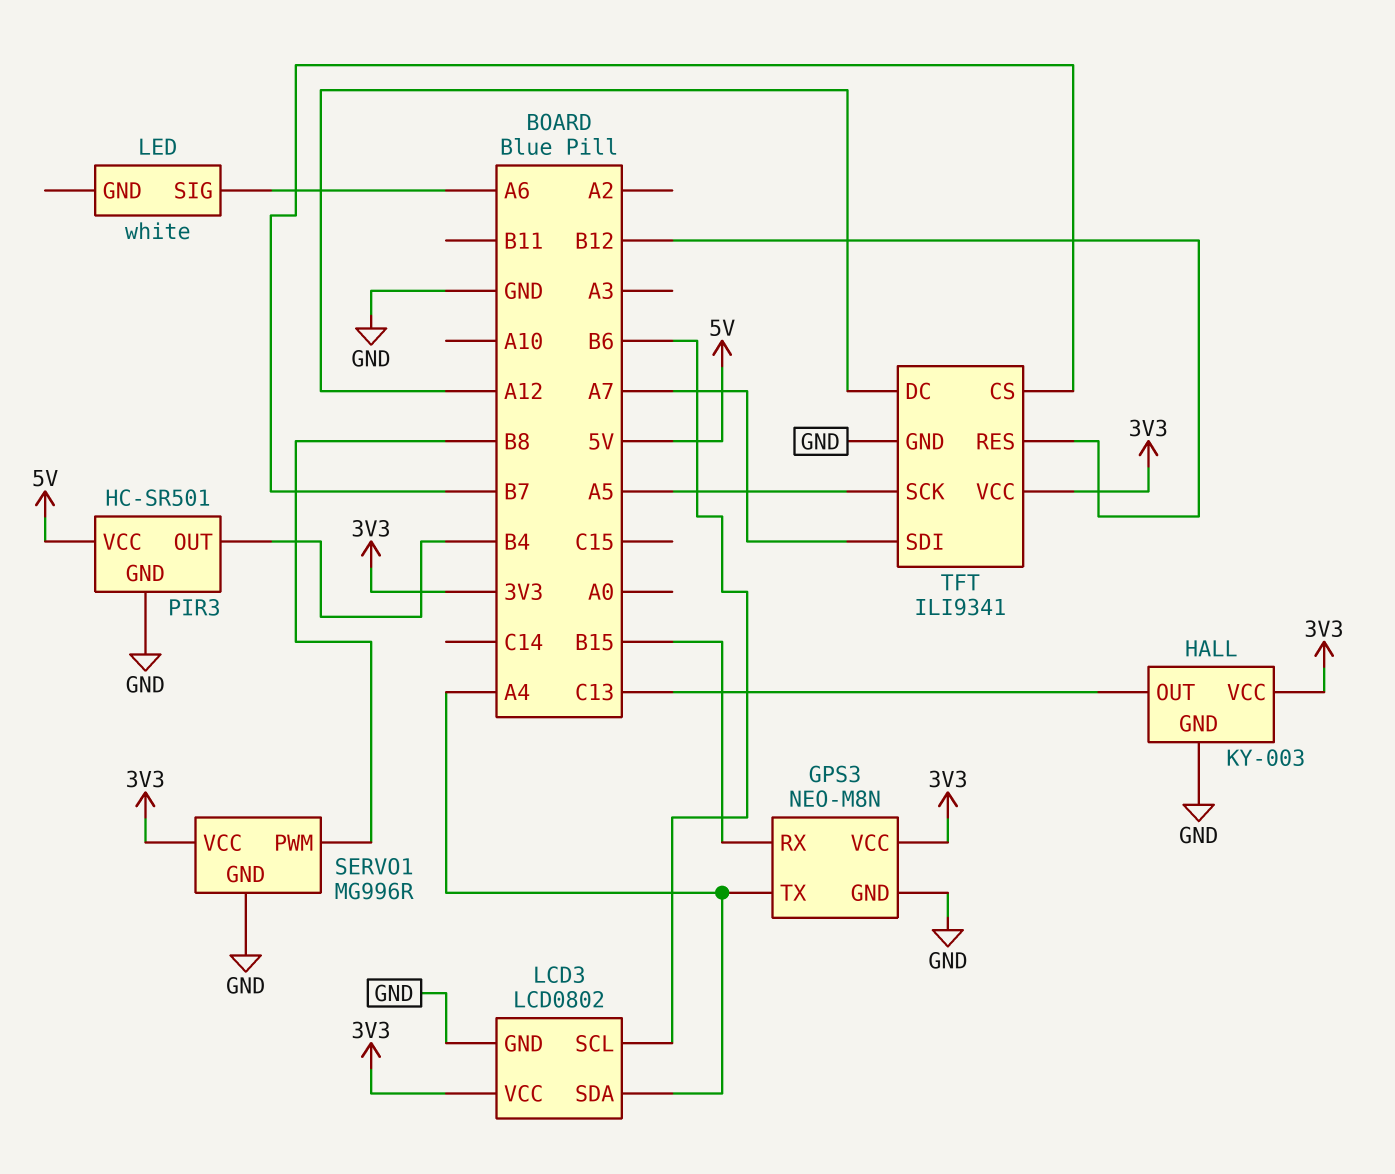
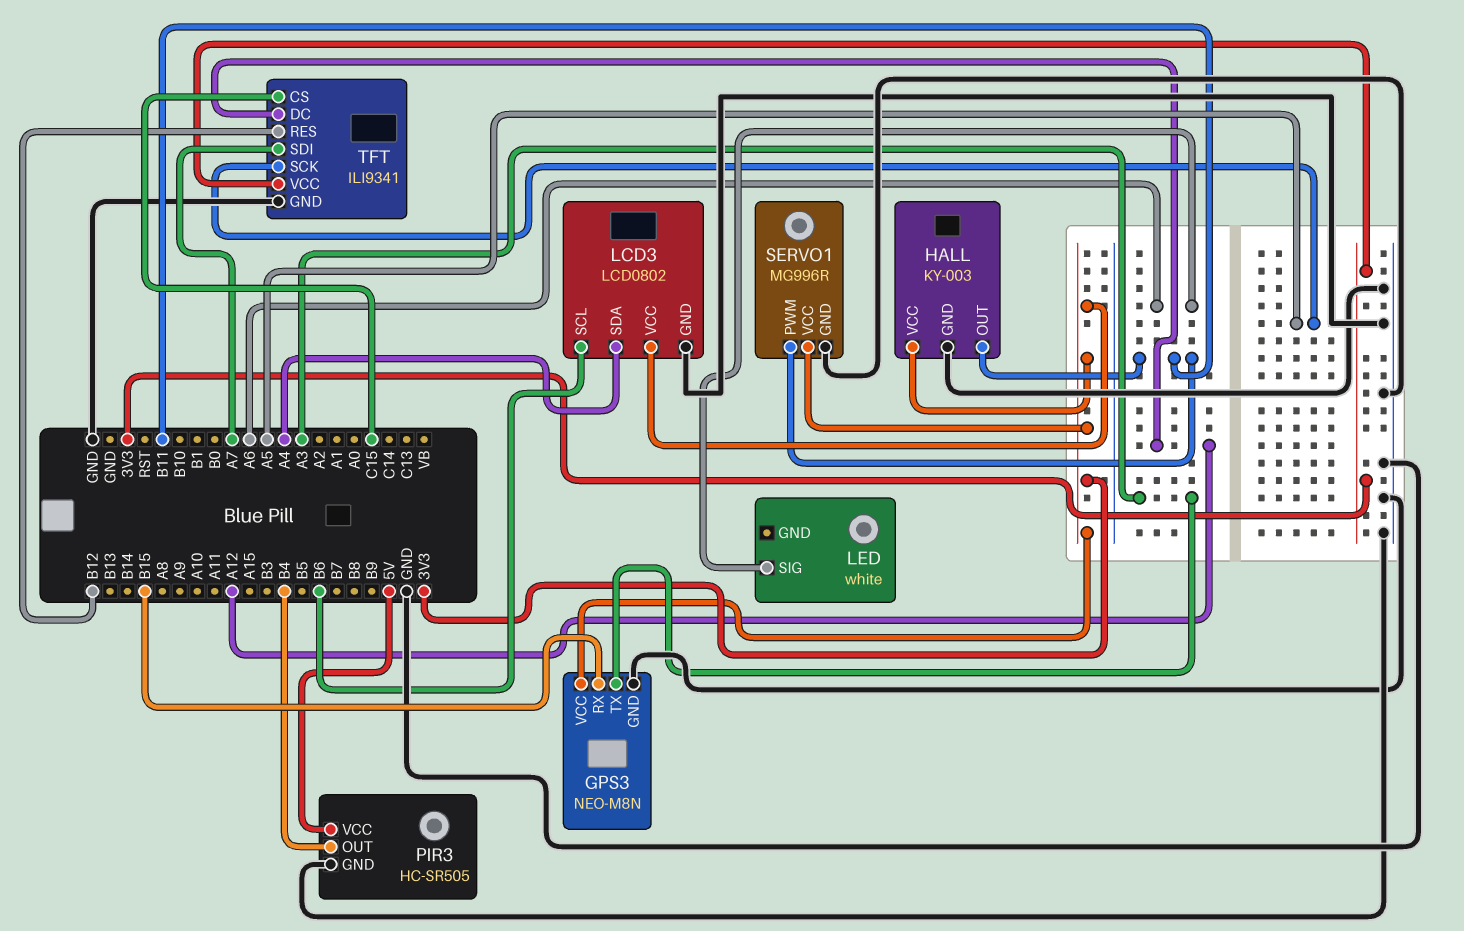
GPS3 pin TX: A4 -> A3
HALL pin OUT: C13 -> B11
PIR3: HC-SR501 -> HC-SR505
SERVO1 pin PWM: B8 -> B11
TFT pin CS: B7 -> C15

